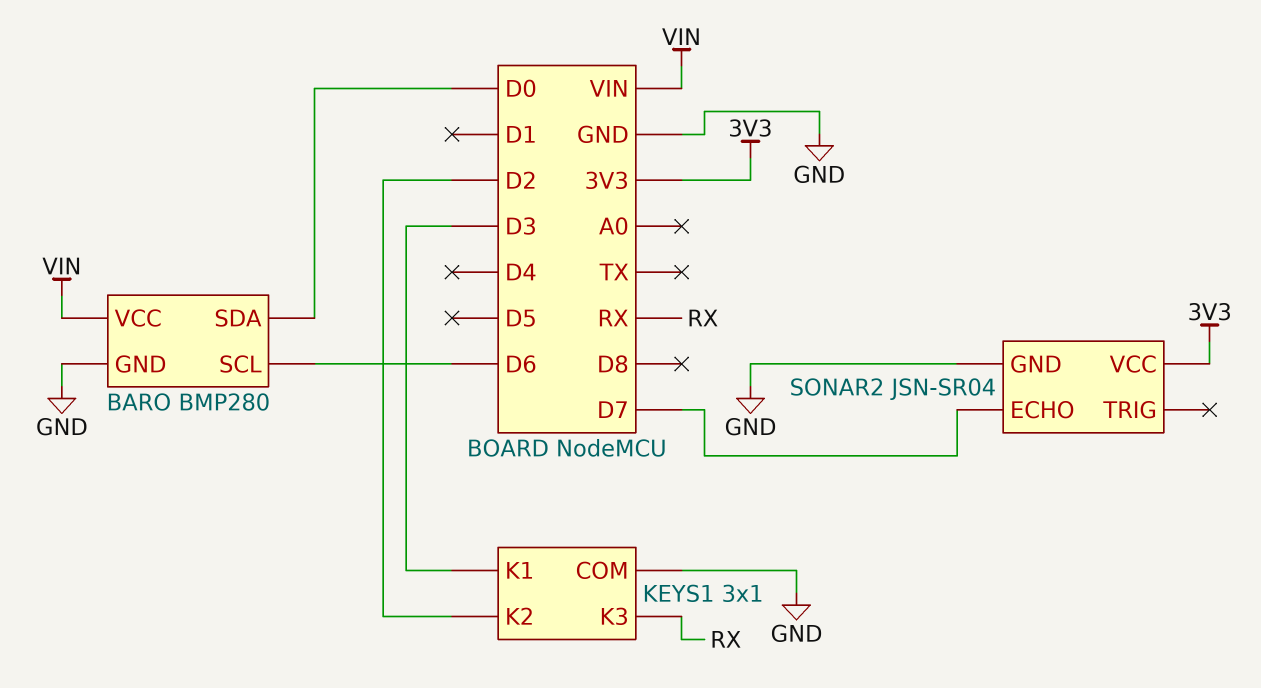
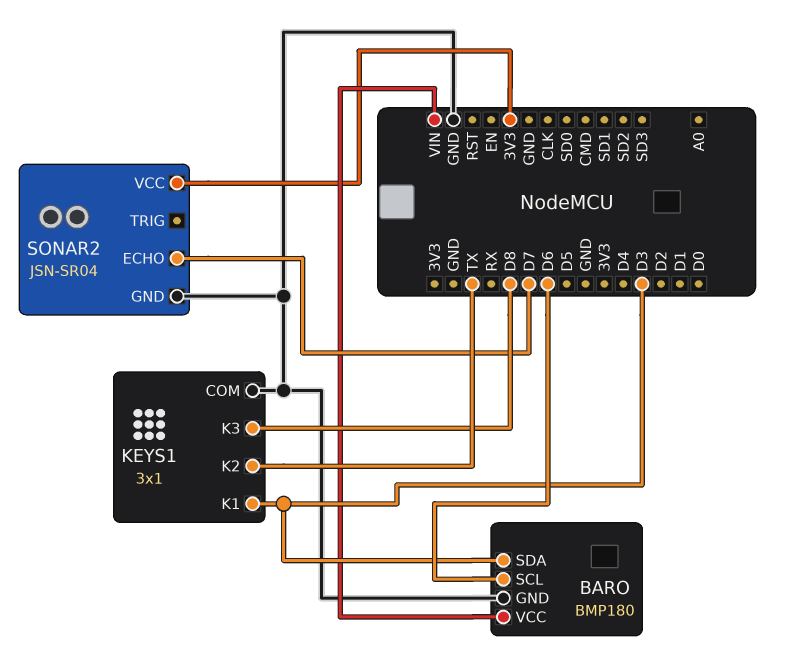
BARO: BMP280 -> BMP180
BARO pin SDA: D0 -> D3
KEYS1 pin K2: D2 -> TX
KEYS1 pin K3: RX -> D8

